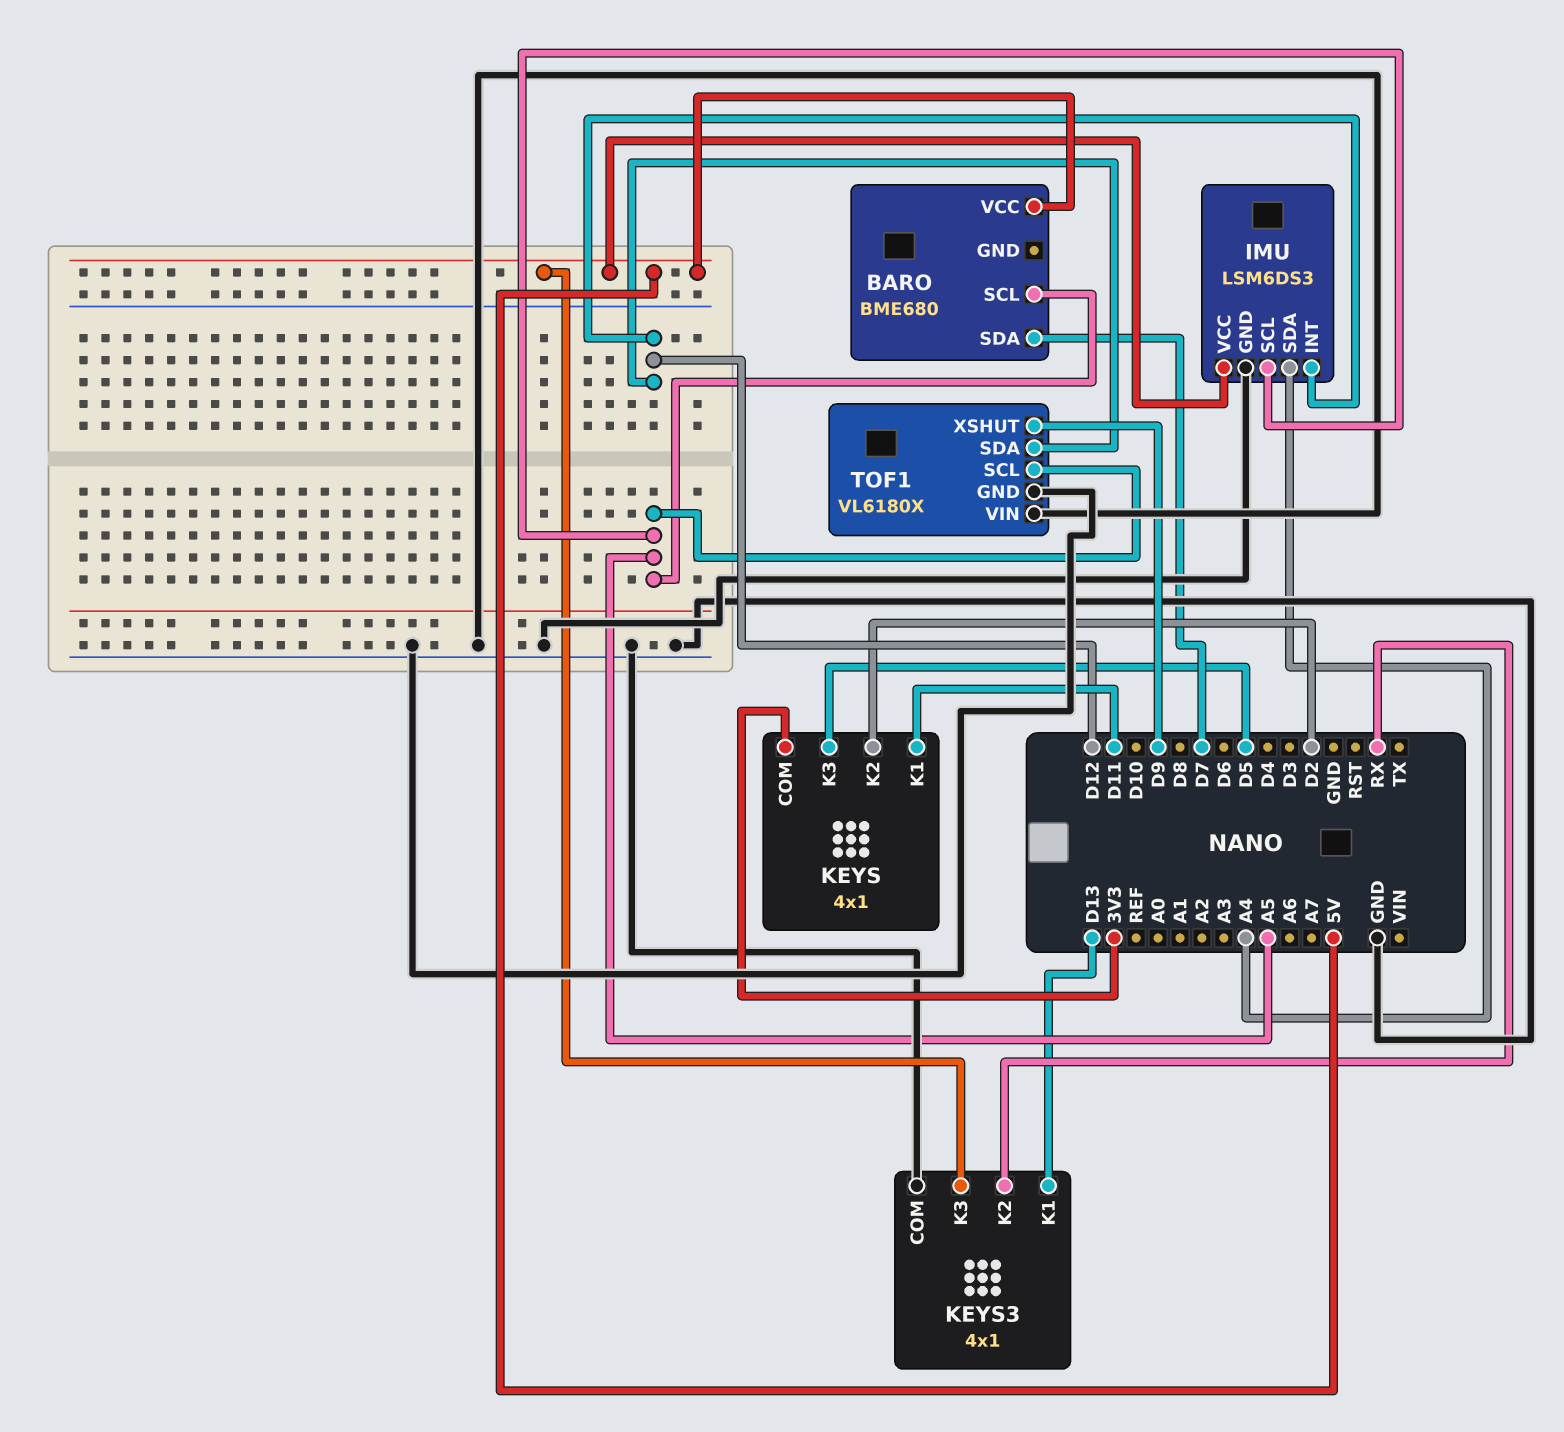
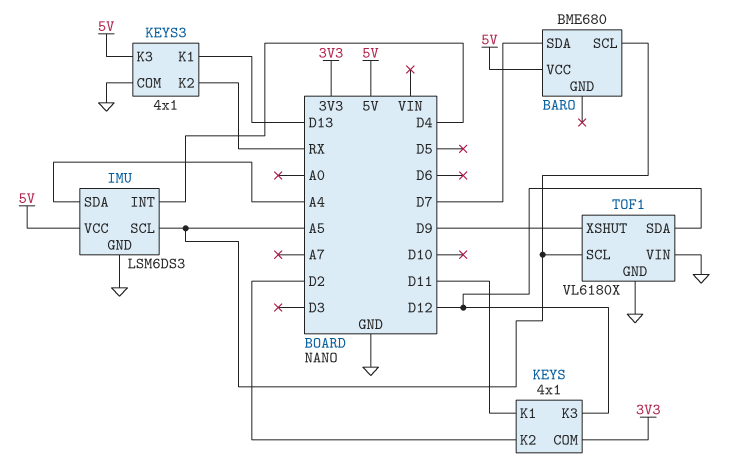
IMU pin INT: D12 -> D4
KEYS pin K3: D5 -> D12

